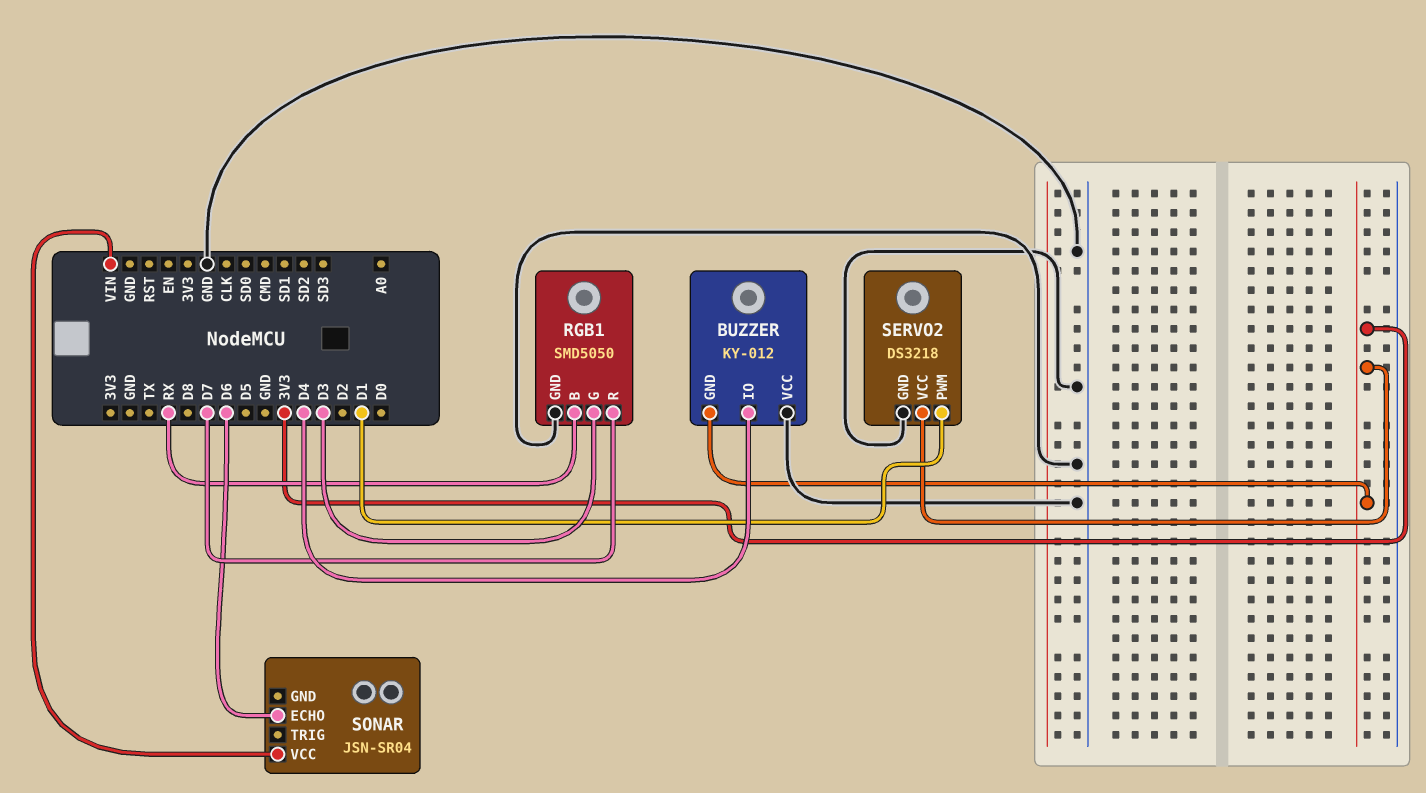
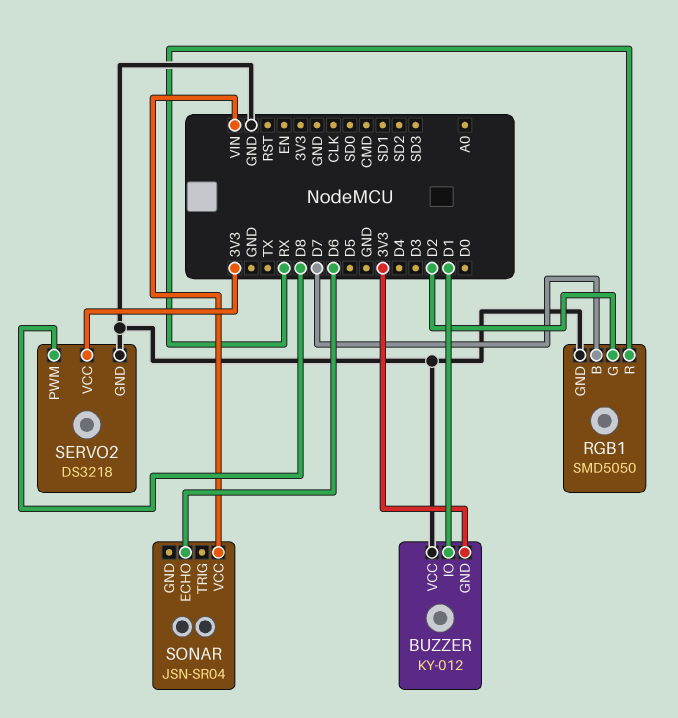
BUZZER pin IO: D4 -> D1
RGB1 pin B: RX -> D7
RGB1 pin G: D3 -> D2
RGB1 pin R: D7 -> RX
SERVO2 pin PWM: D1 -> D8

